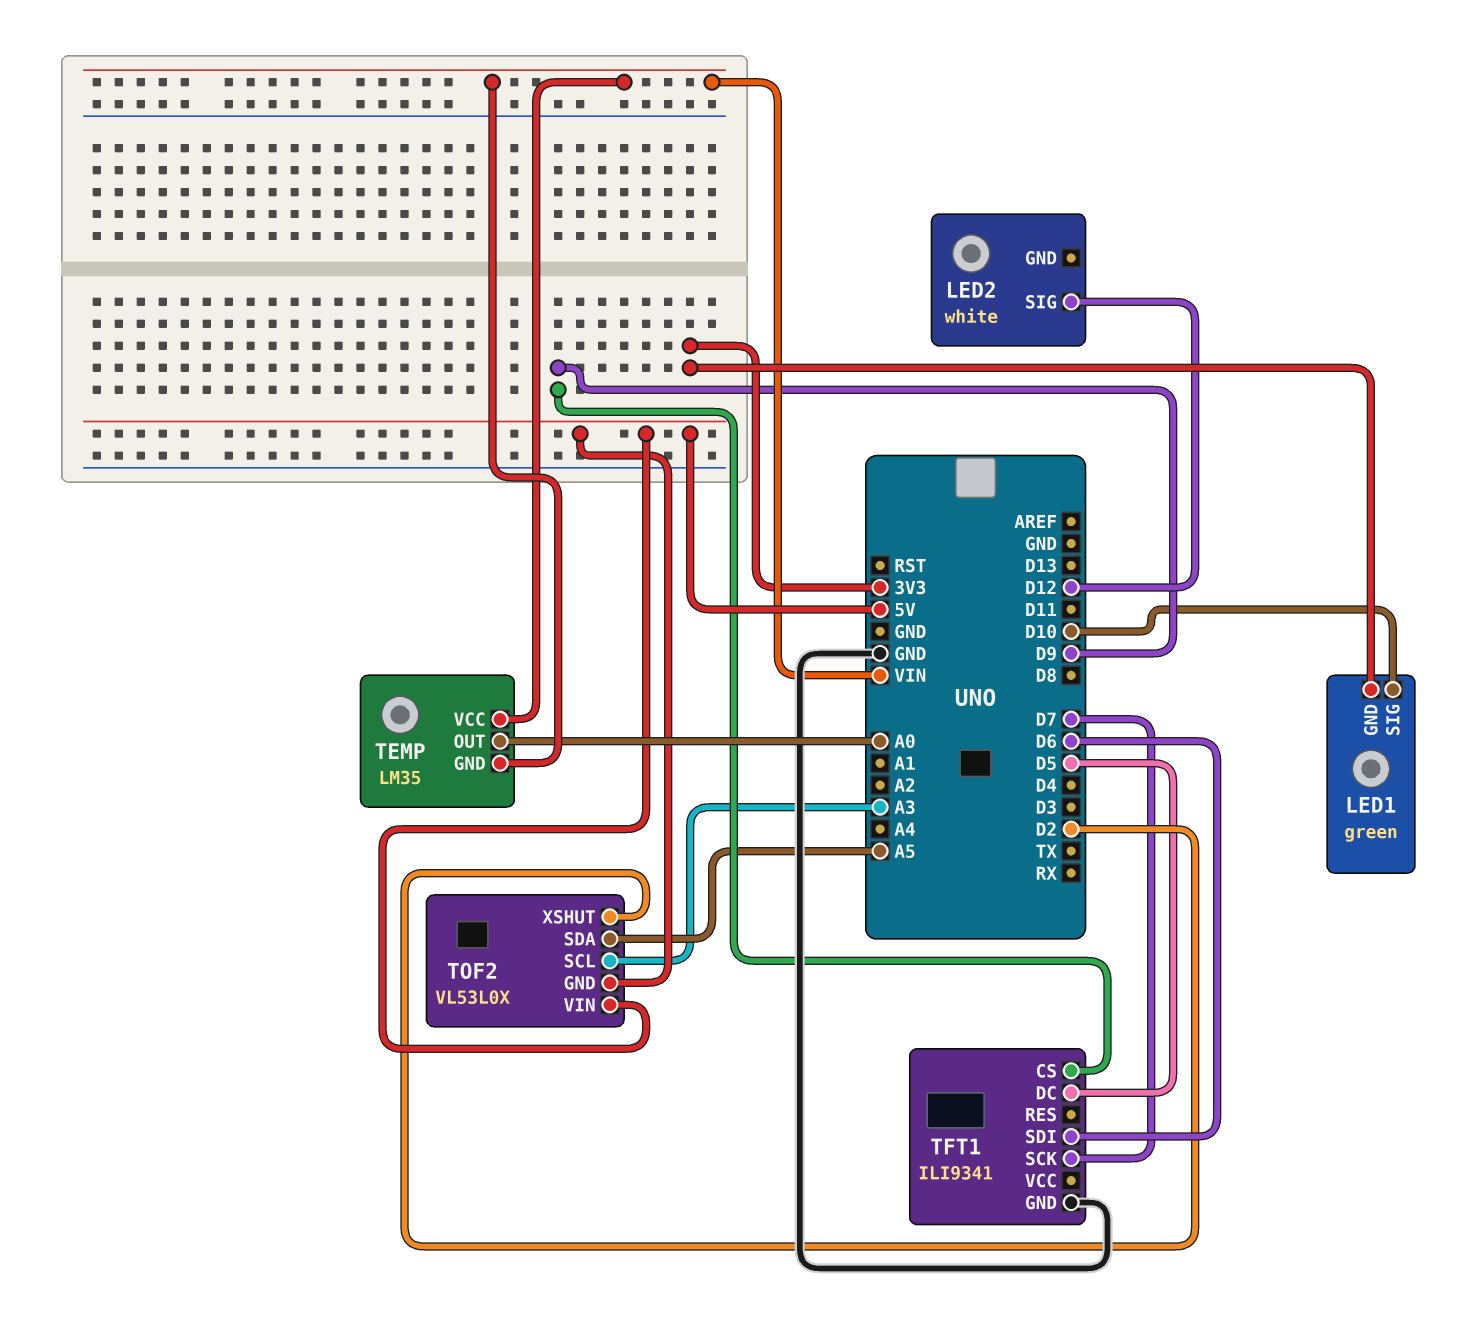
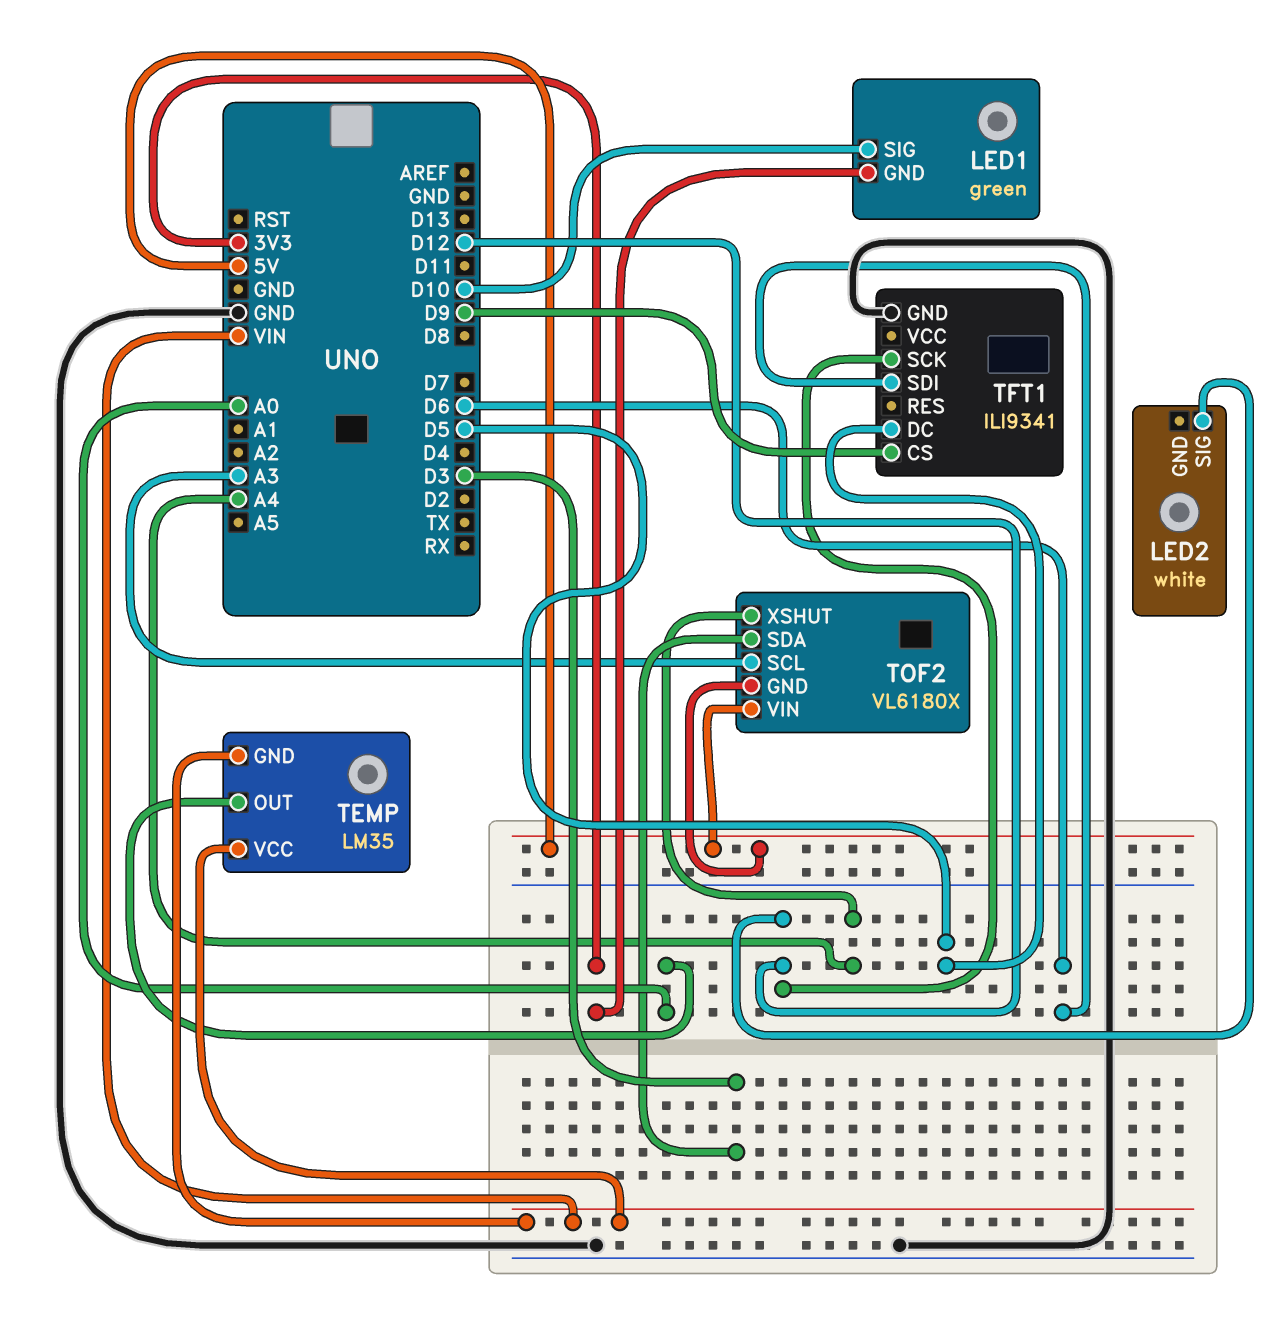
TFT1 pin SCK: D7 -> D12
TOF2: VL53L0X -> VL6180X
TOF2 pin SDA: A5 -> D3
TOF2 pin XSHUT: D2 -> A4

